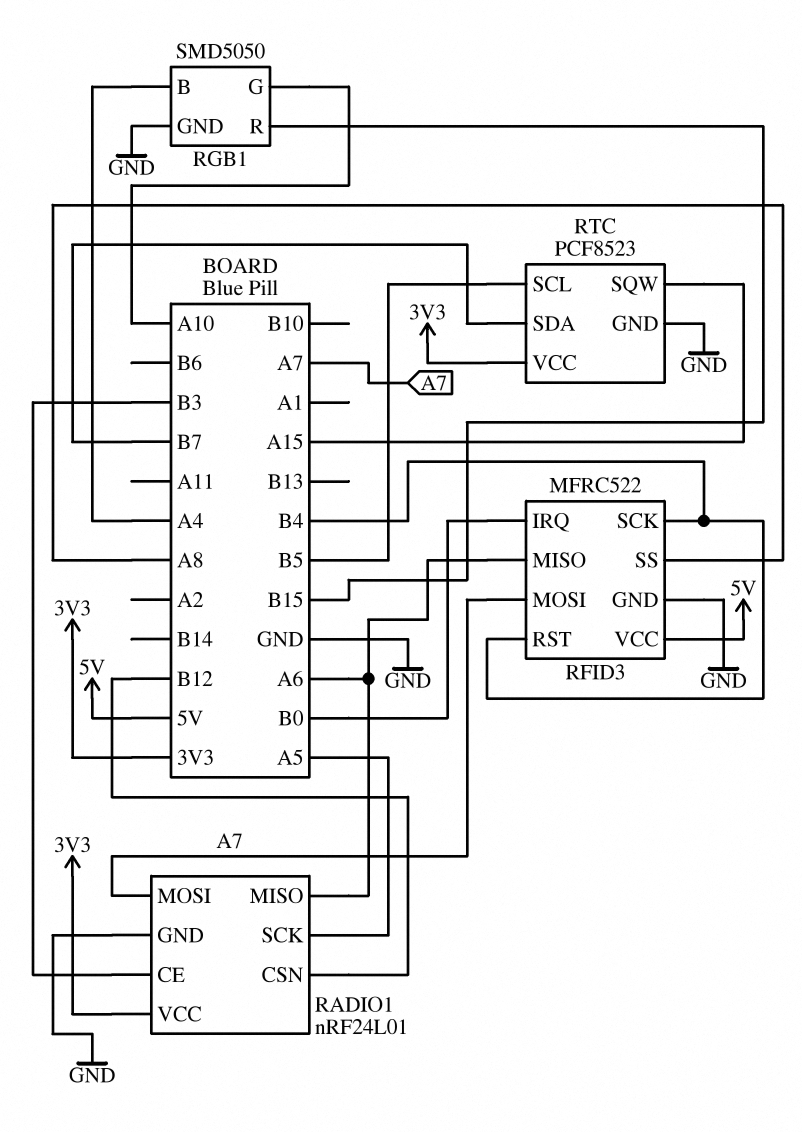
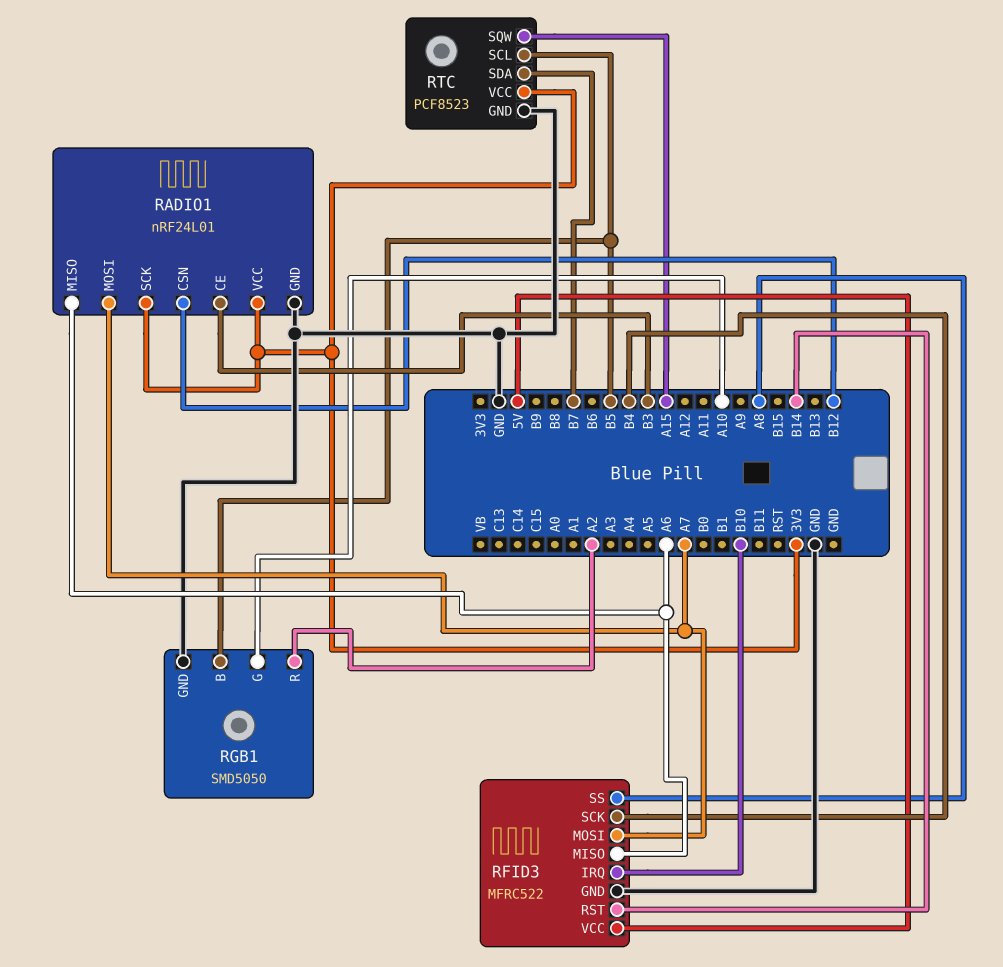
RADIO1 pin SCK: A5 -> 3V3
RFID3 pin IRQ: B0 -> B10
RFID3 pin RST: B4 -> B14
RGB1 pin B: A4 -> B5
RGB1 pin R: B15 -> A2

